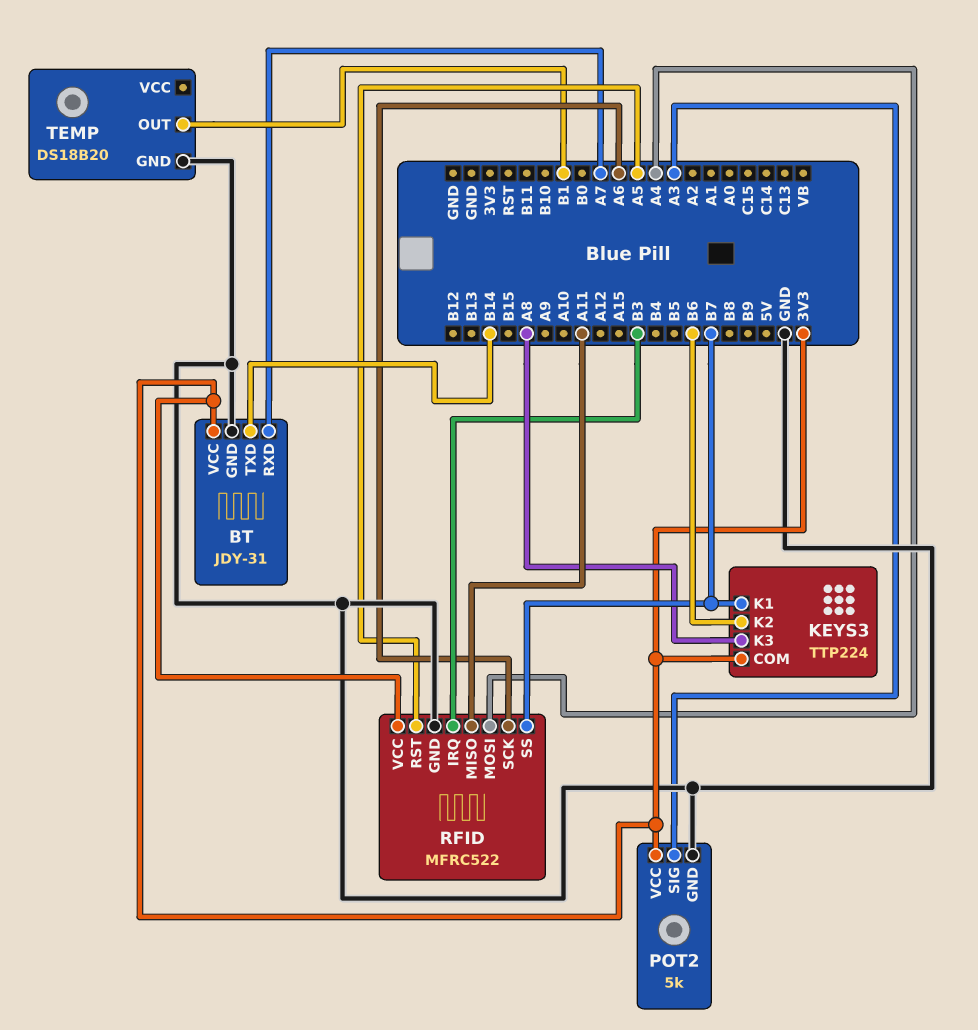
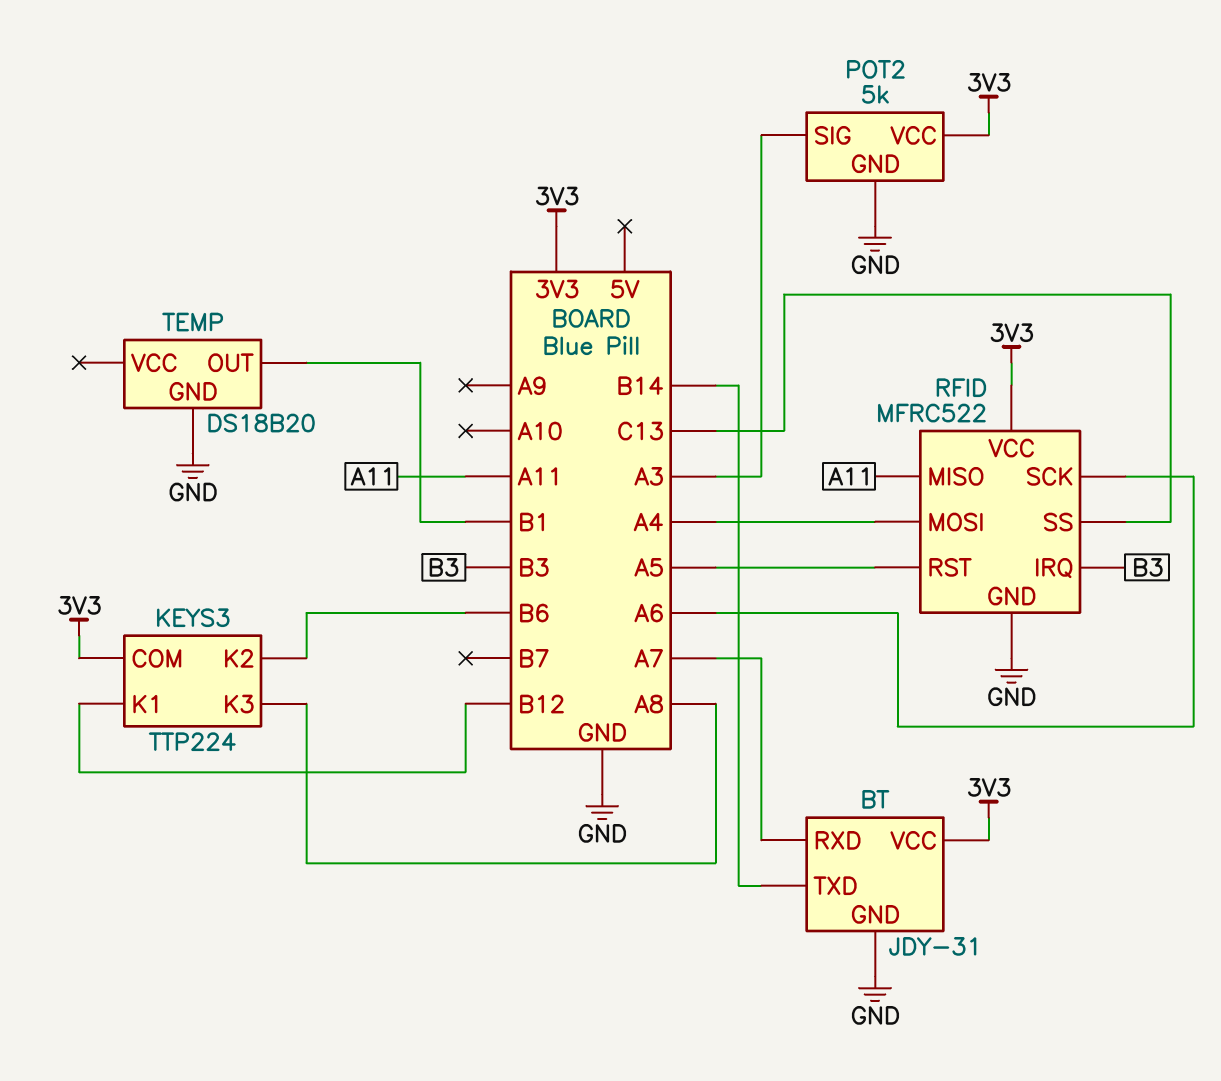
KEYS3 pin K1: B7 -> B12
RFID pin SS: B7 -> C13

